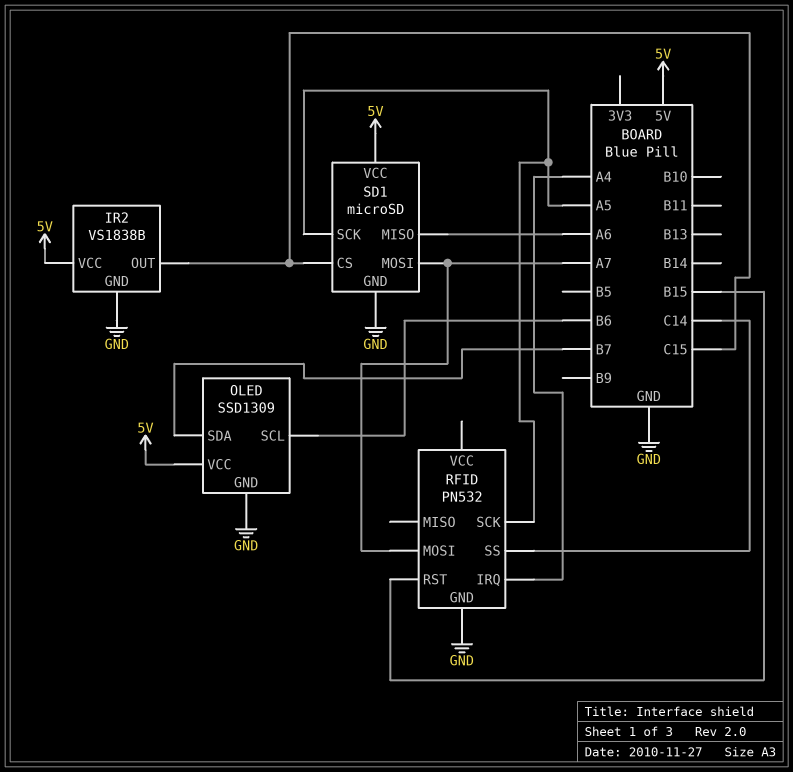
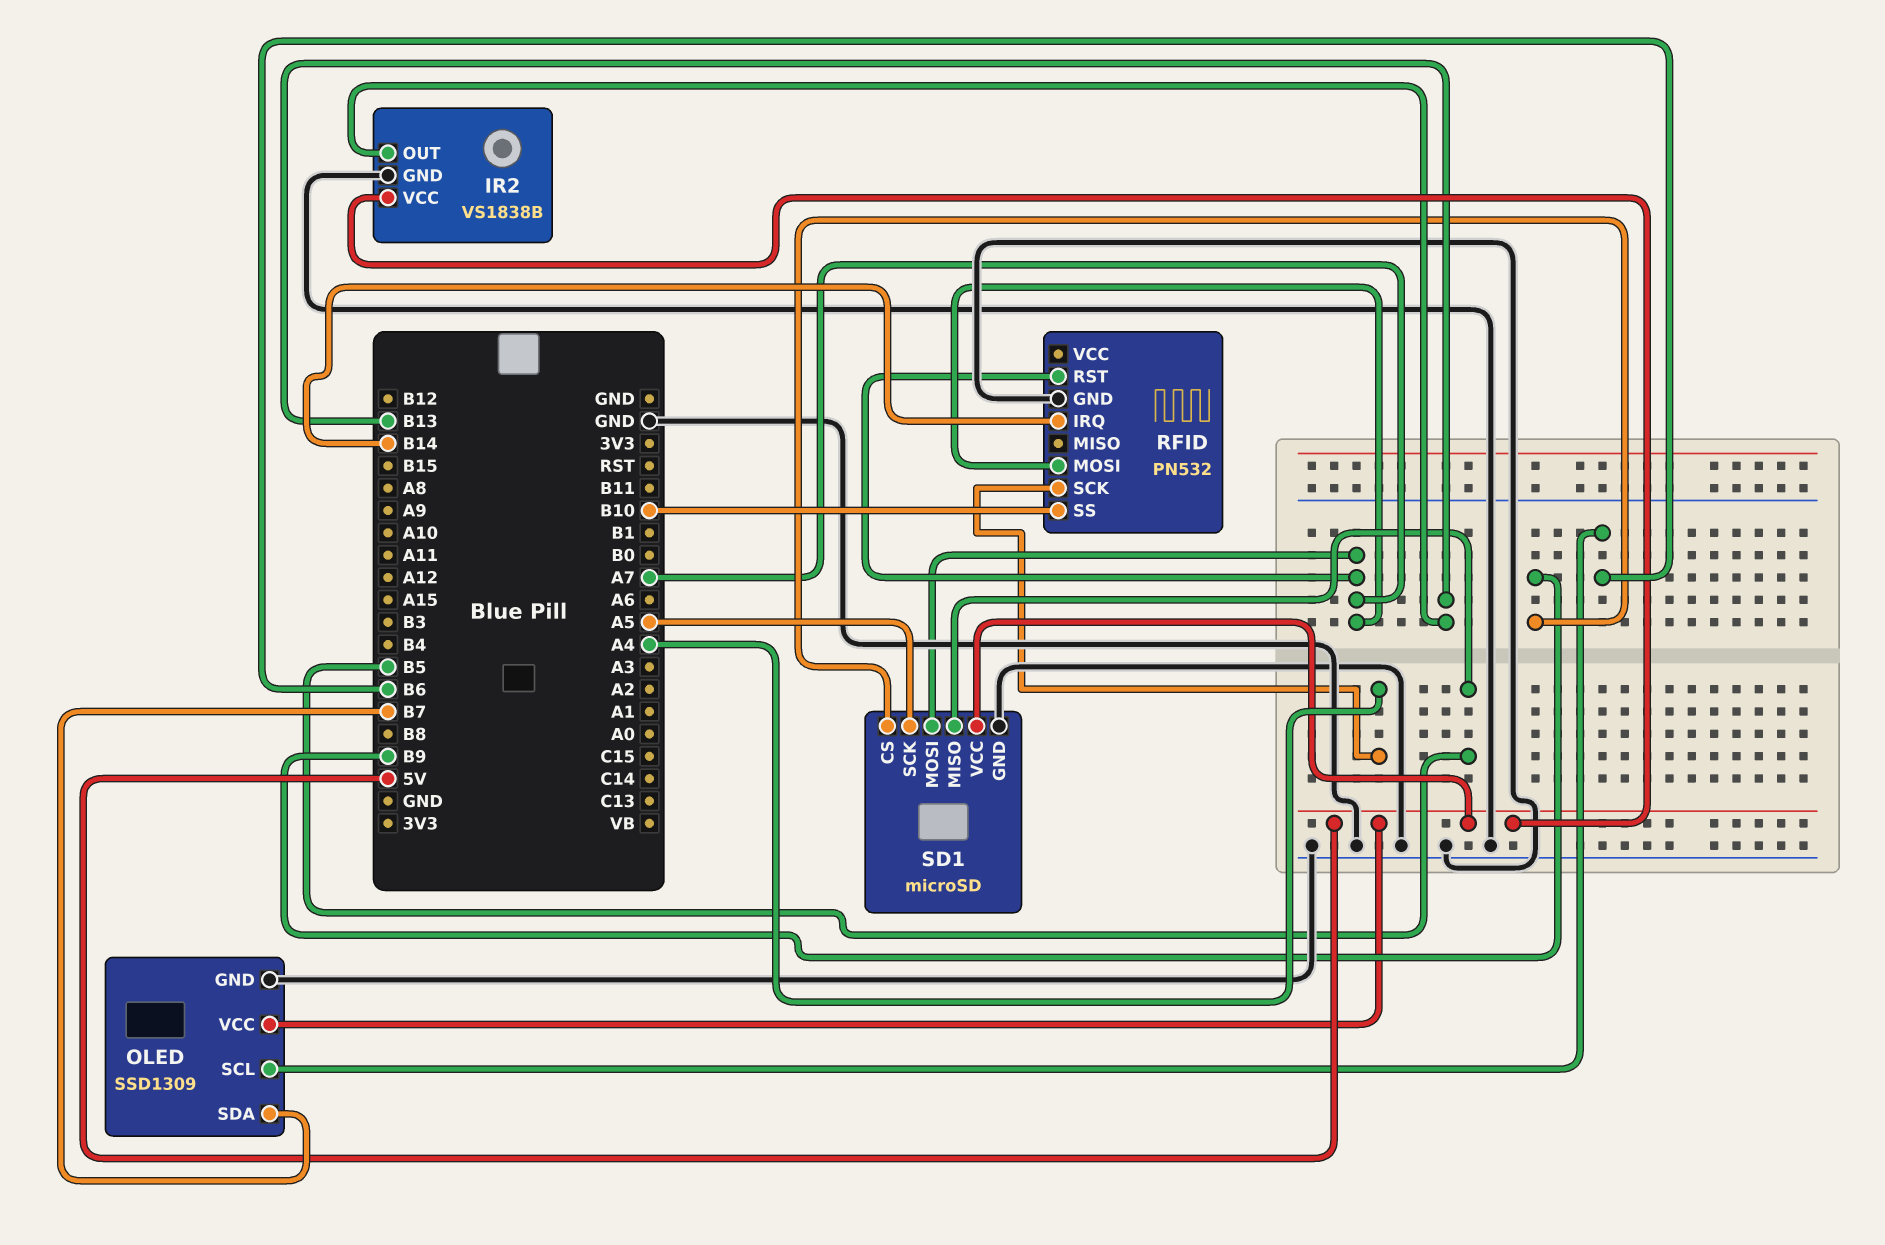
IR2 pin OUT: C15 -> B13
RFID pin IRQ: A4 -> B14
RFID pin RST: B15 -> A7
RFID pin SCK: A5 -> A4
RFID pin SS: C14 -> B10
SD1 pin CS: C15 -> B9
SD1 pin MISO: A6 -> B5

